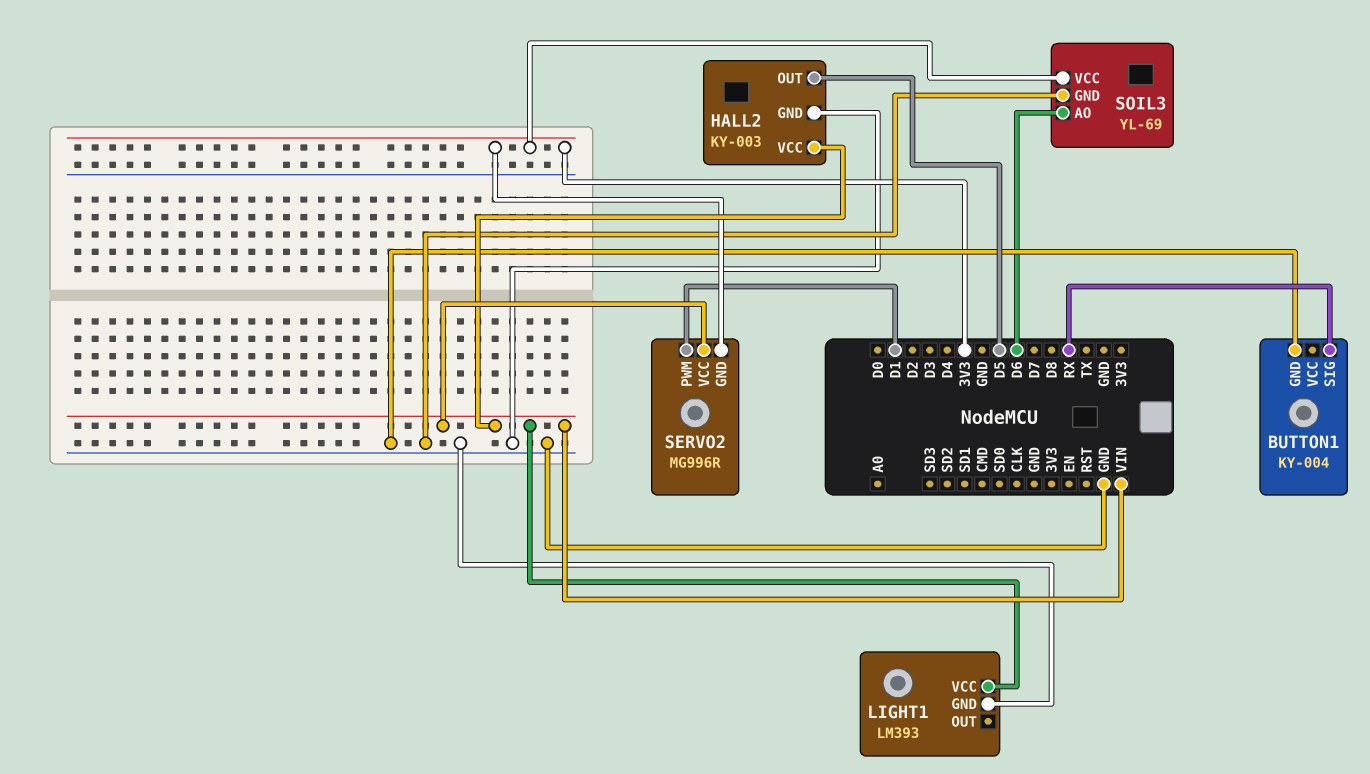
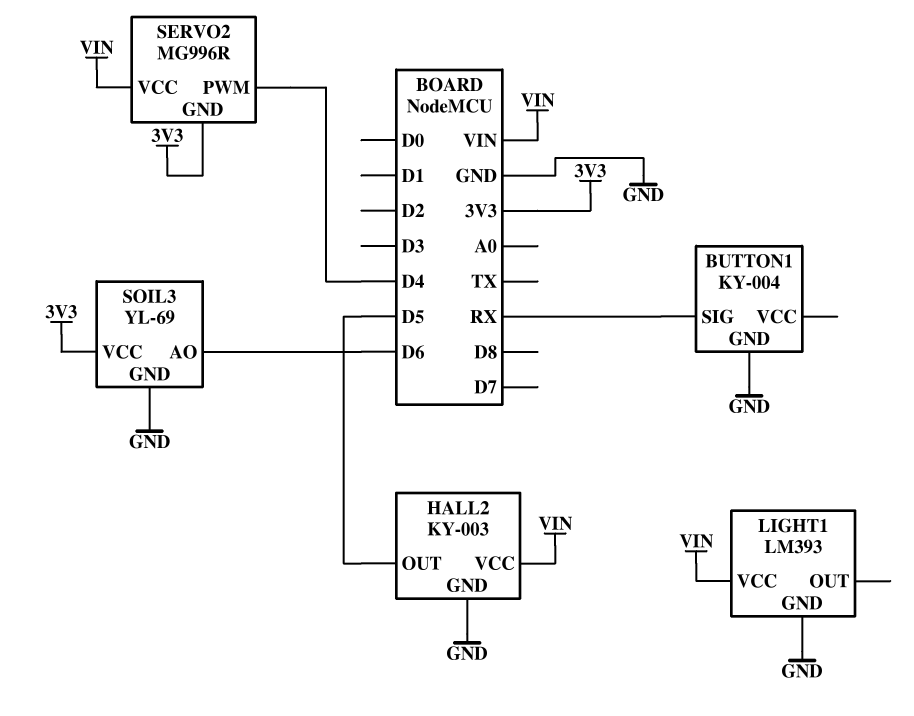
SERVO2 pin PWM: D1 -> D4

